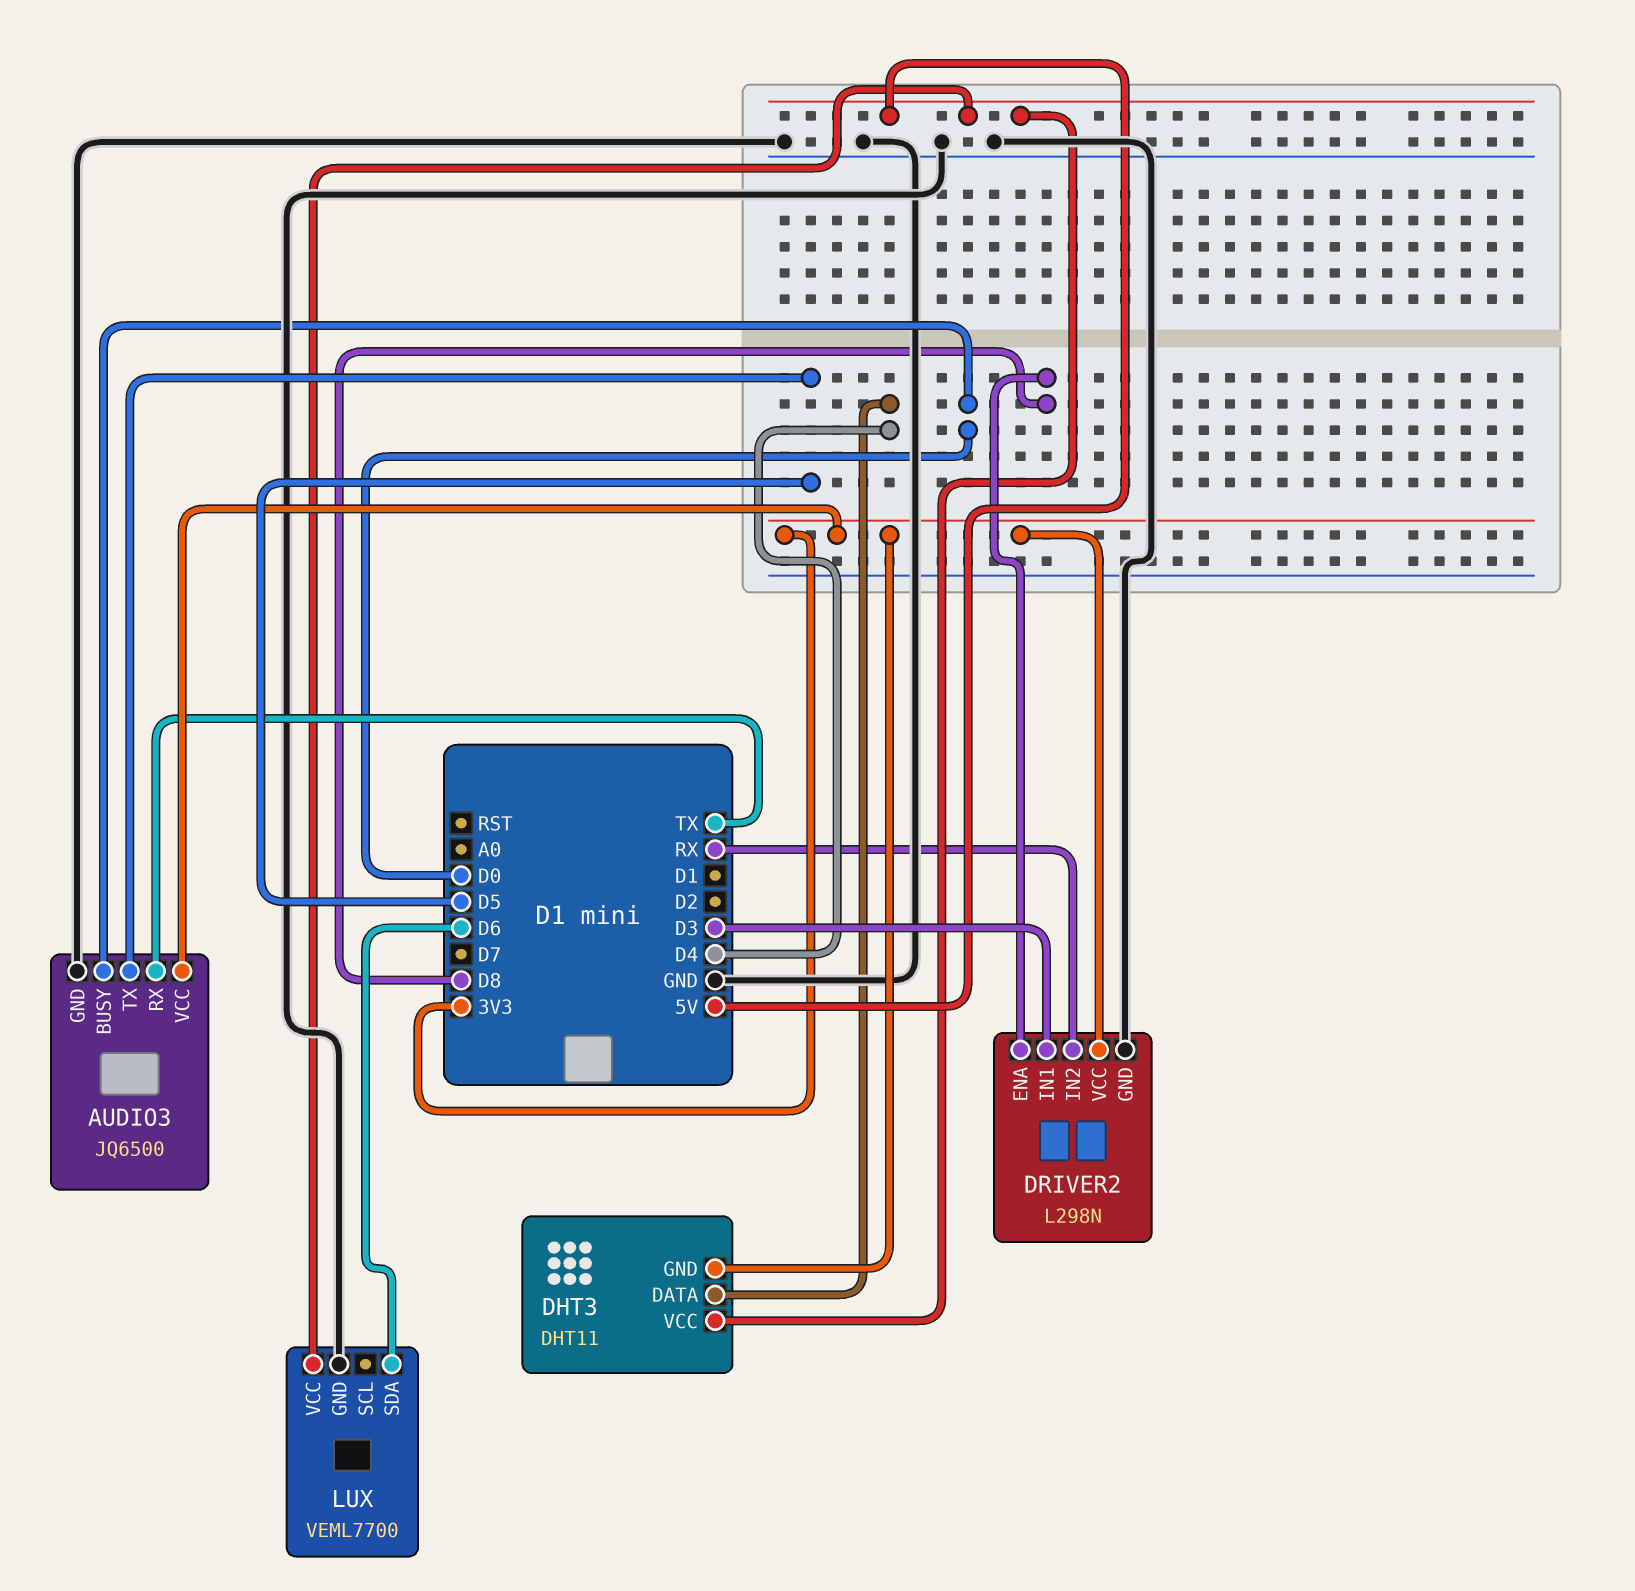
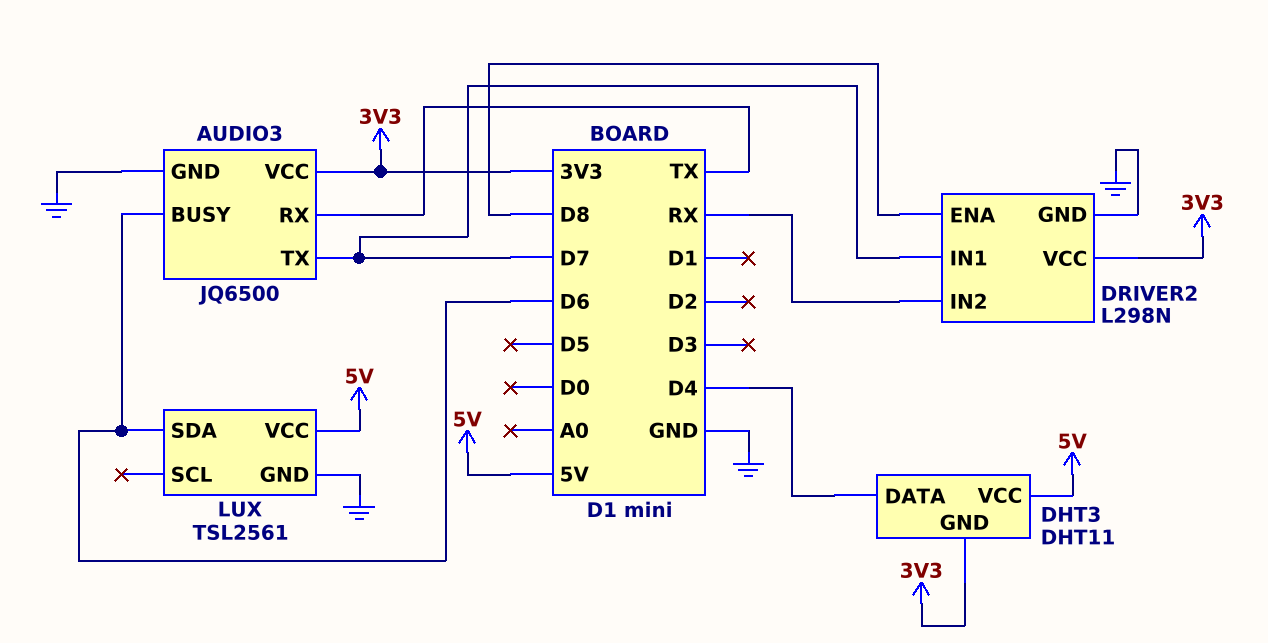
AUDIO3 pin BUSY: D0 -> D6
AUDIO3 pin TX: D5 -> D7
DRIVER2 pin IN1: D3 -> D7
LUX: VEML7700 -> TSL2561

